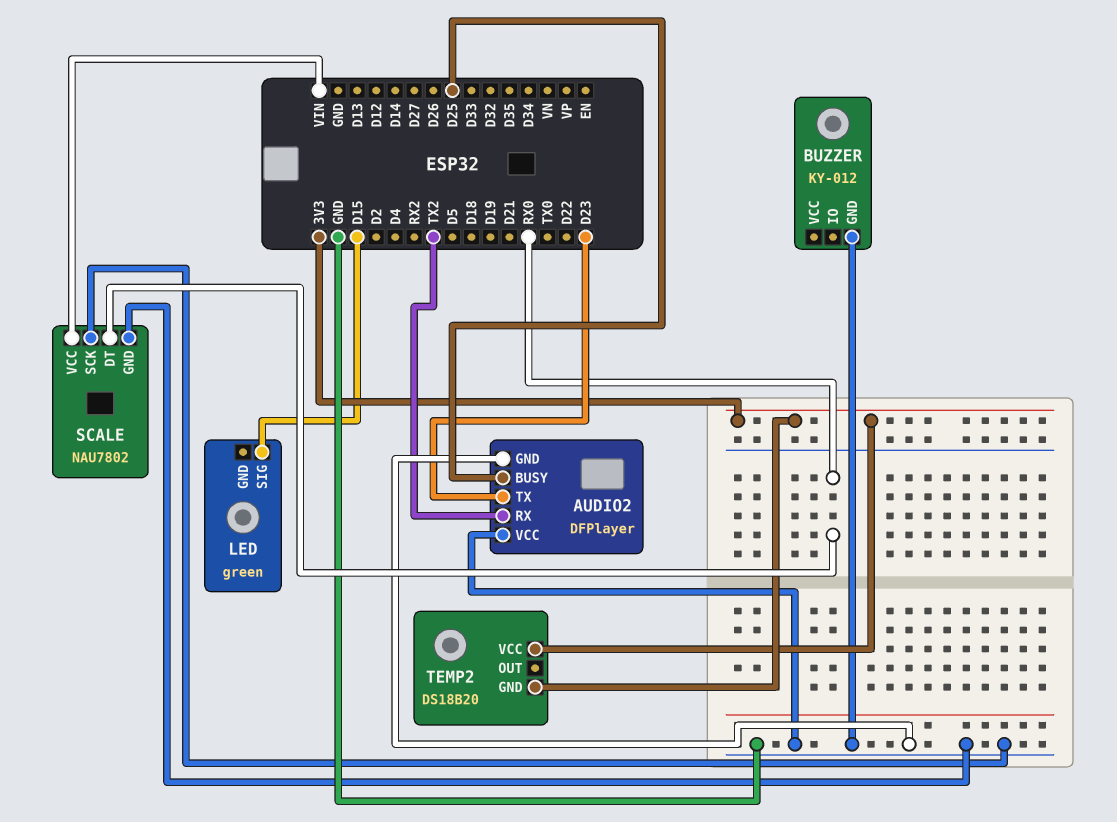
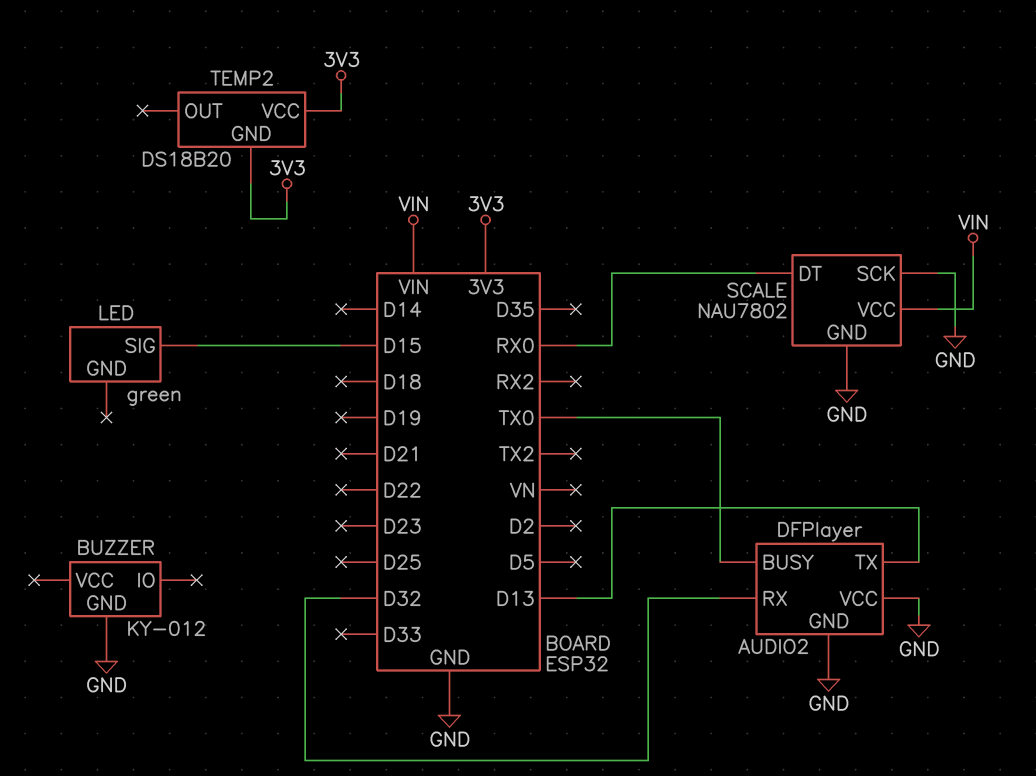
AUDIO2 pin BUSY: D25 -> TX0
AUDIO2 pin RX: TX2 -> D32
AUDIO2 pin TX: D23 -> D13

